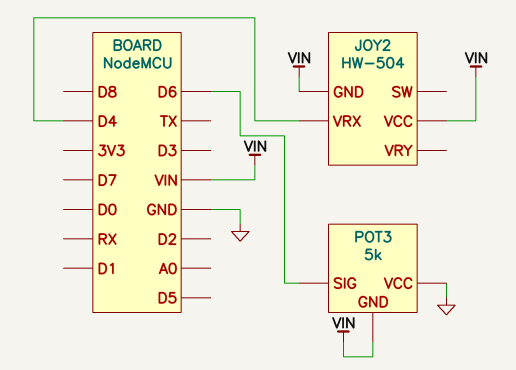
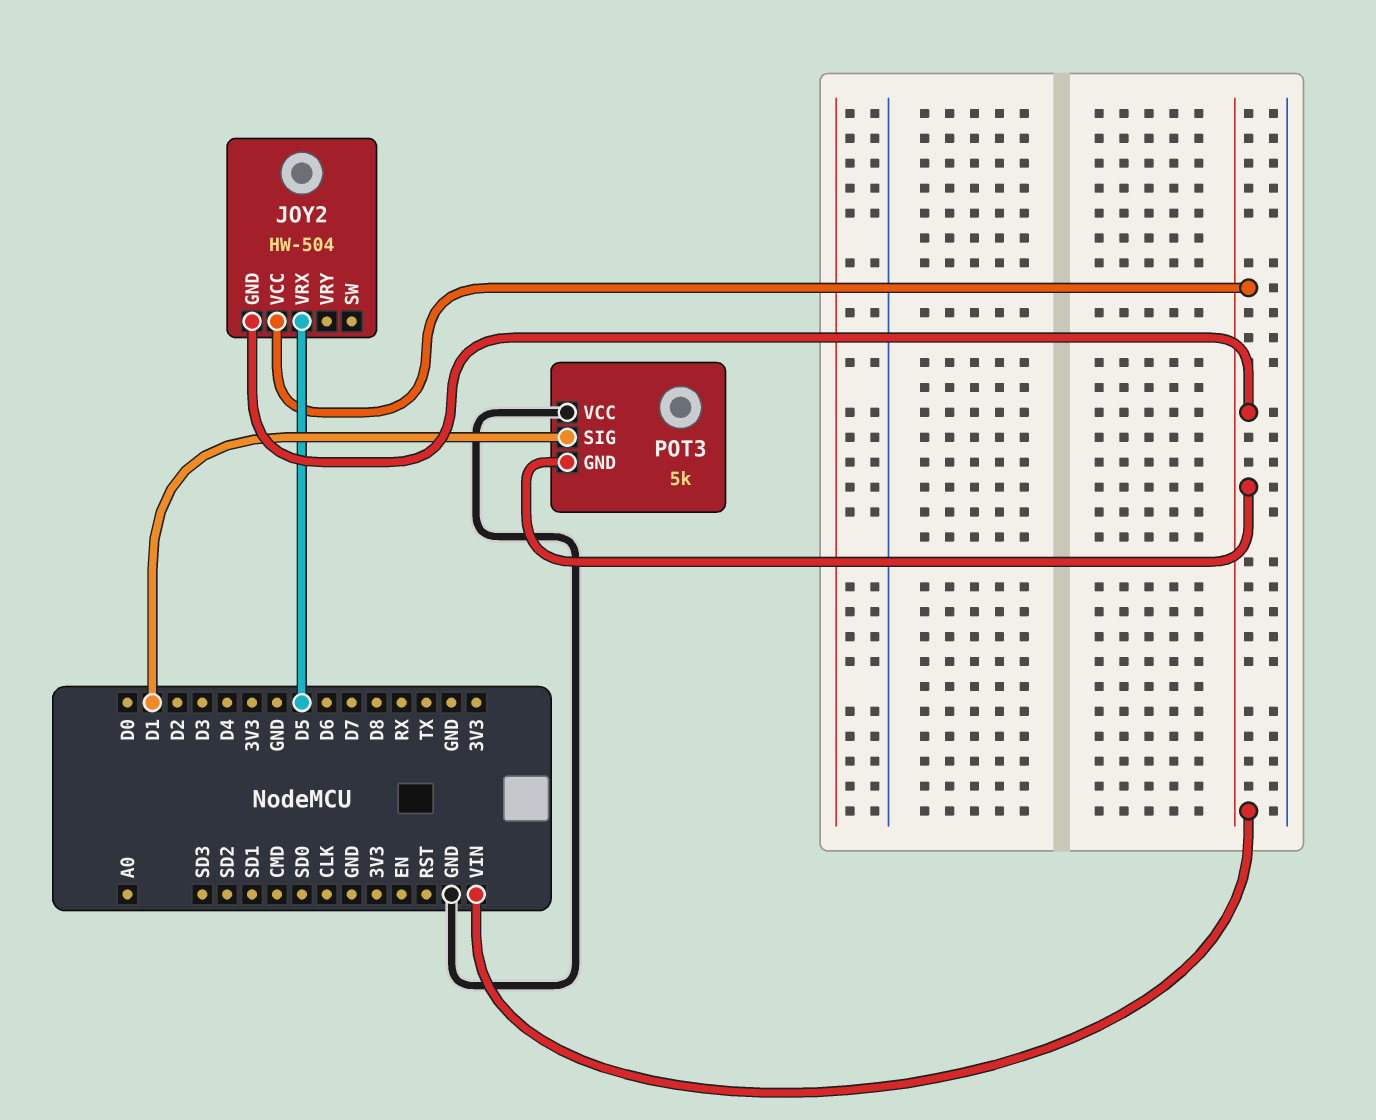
JOY2 pin VRX: D4 -> D5
POT3 pin SIG: D6 -> D1

